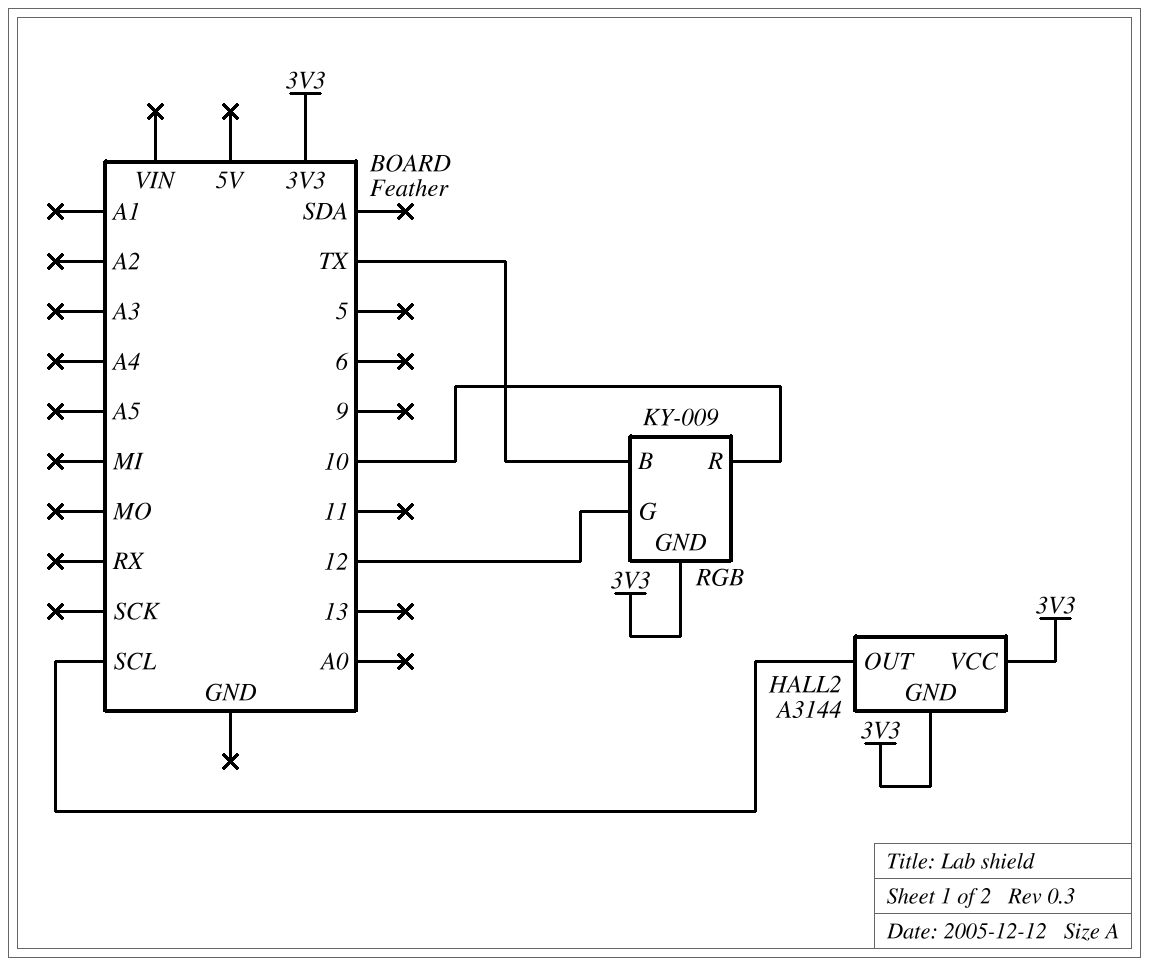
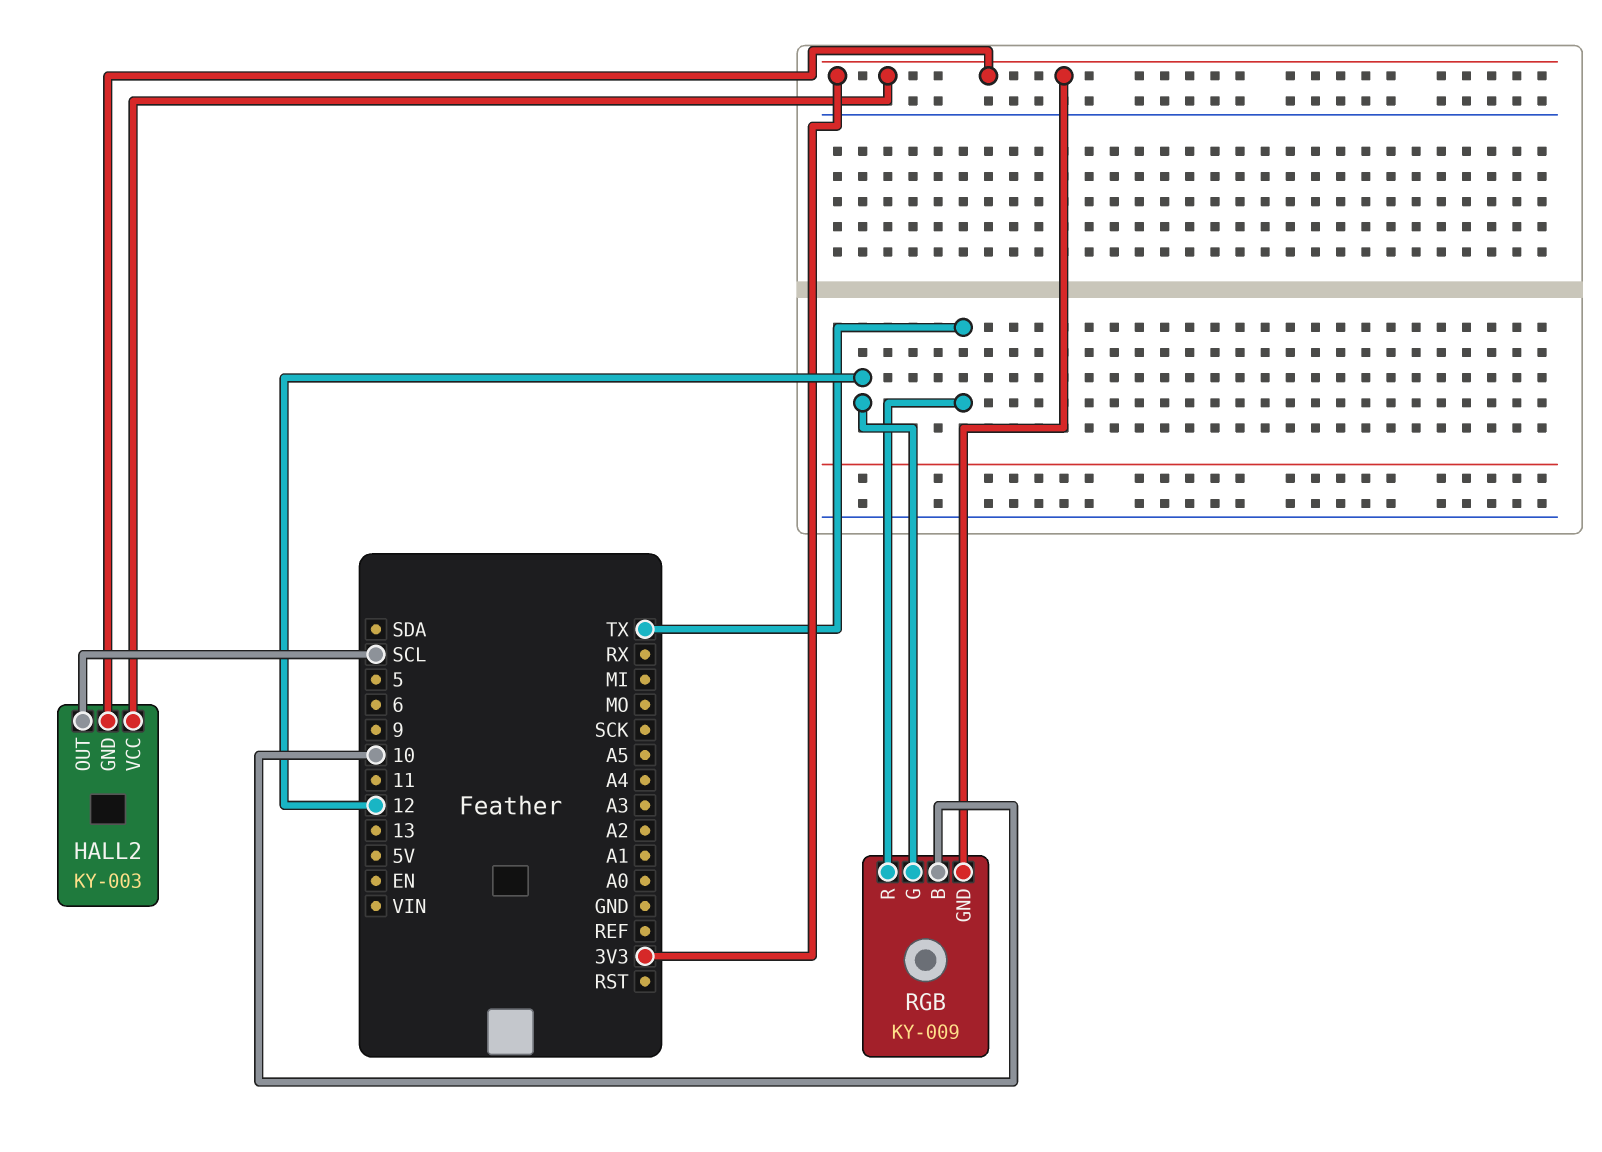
HALL2: A3144 -> KY-003
RGB pin B: TX -> 10
RGB pin R: 10 -> TX

